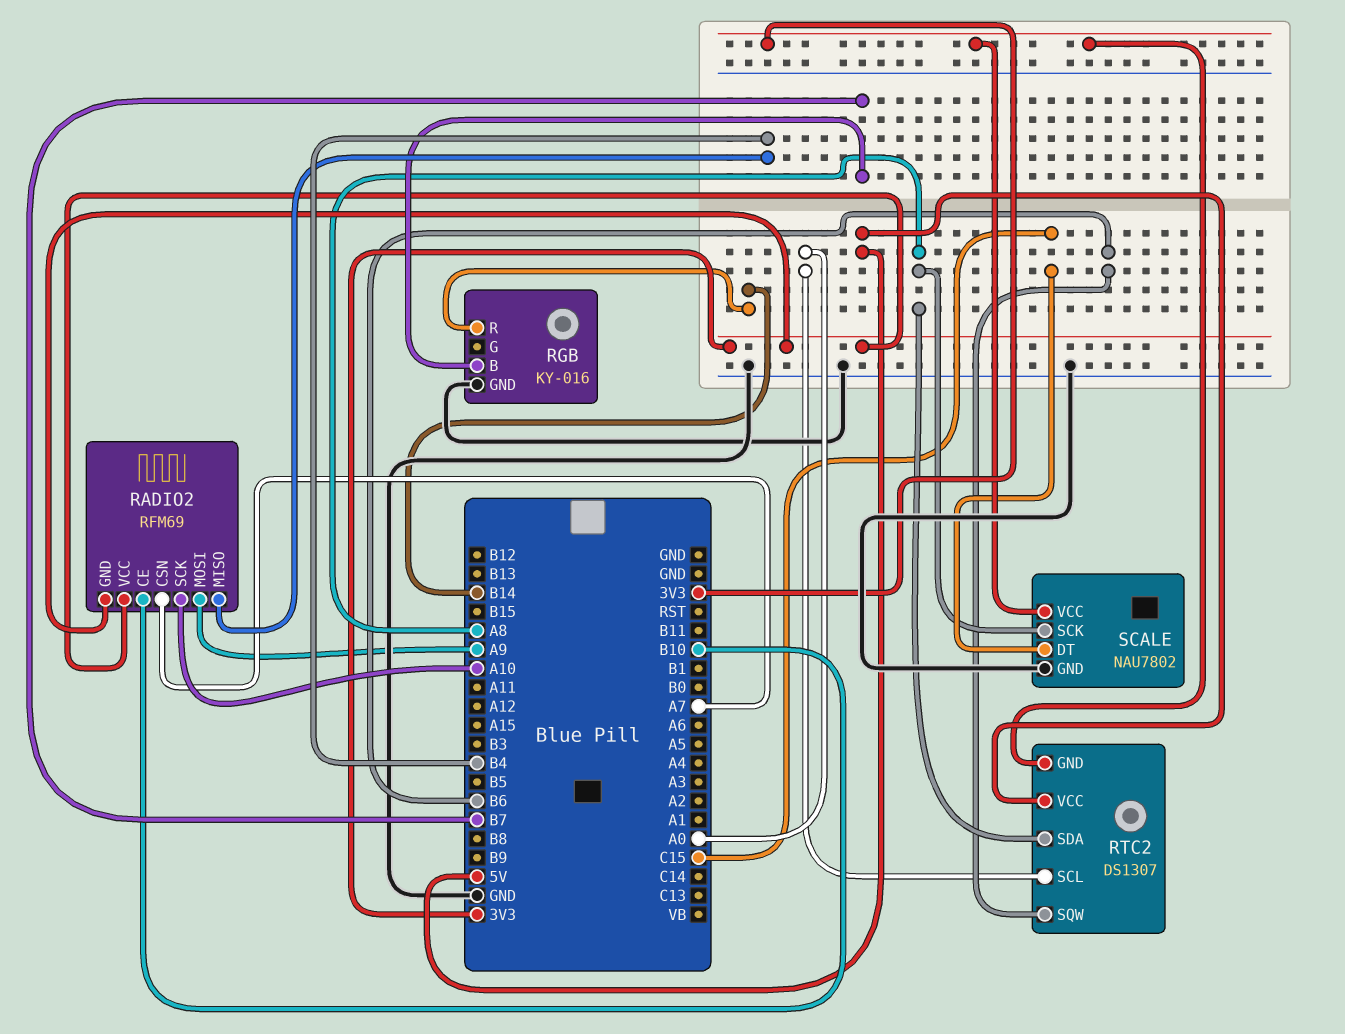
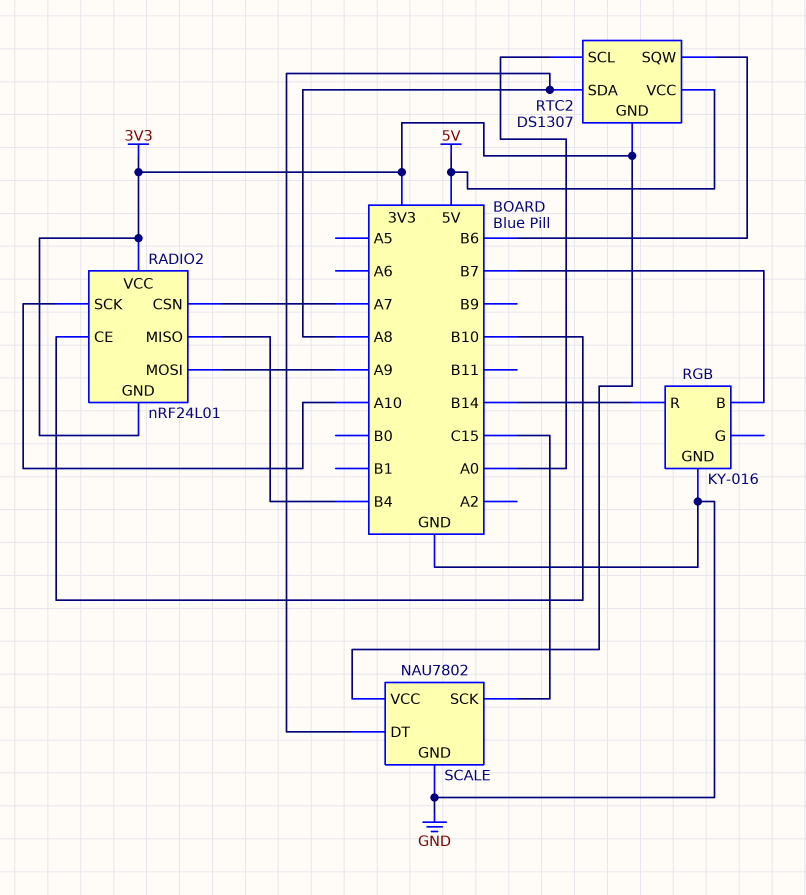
RADIO2: RFM69 -> nRF24L01
SCALE pin DT: C15 -> A8
SCALE pin SCK: A8 -> C15

